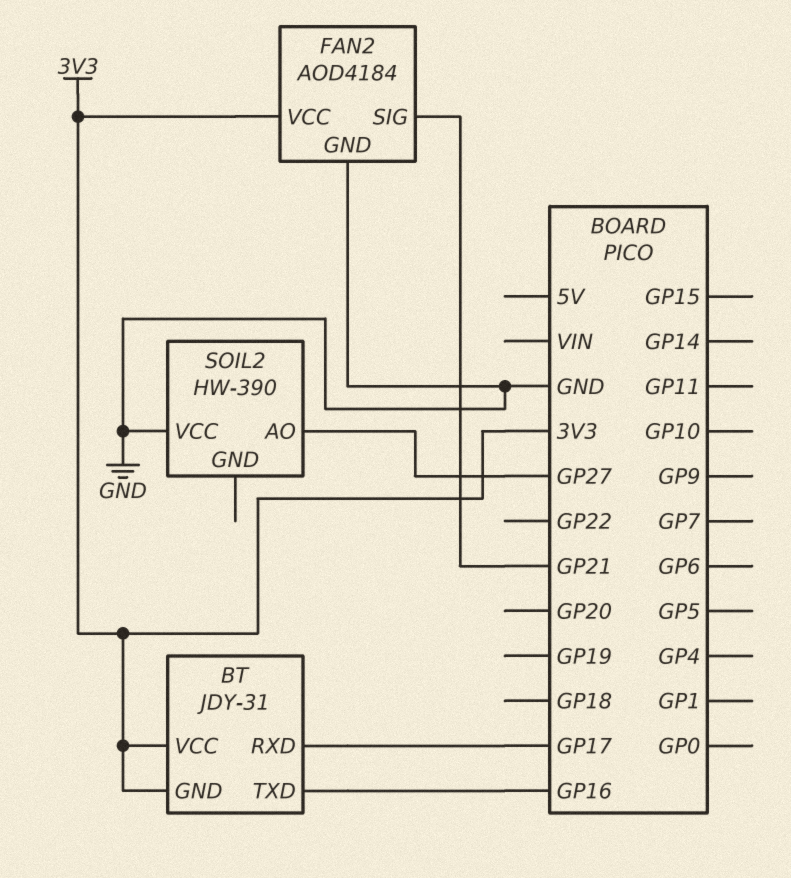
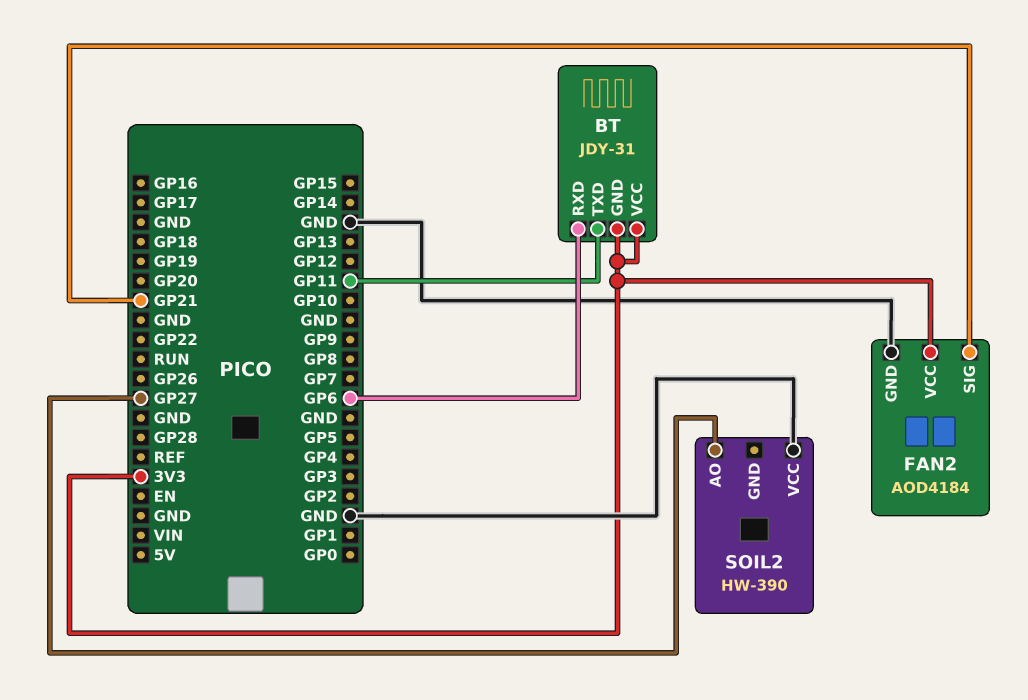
BT pin RXD: GP17 -> GP6
BT pin TXD: GP16 -> GP11

